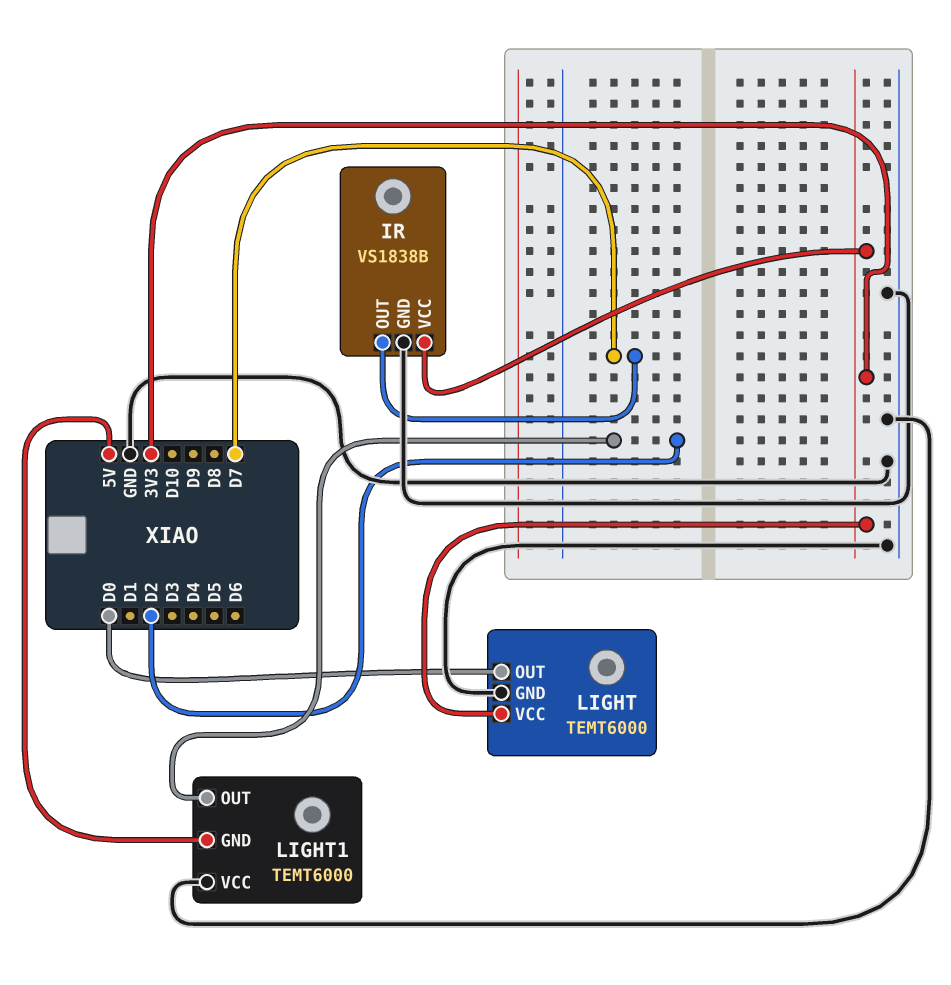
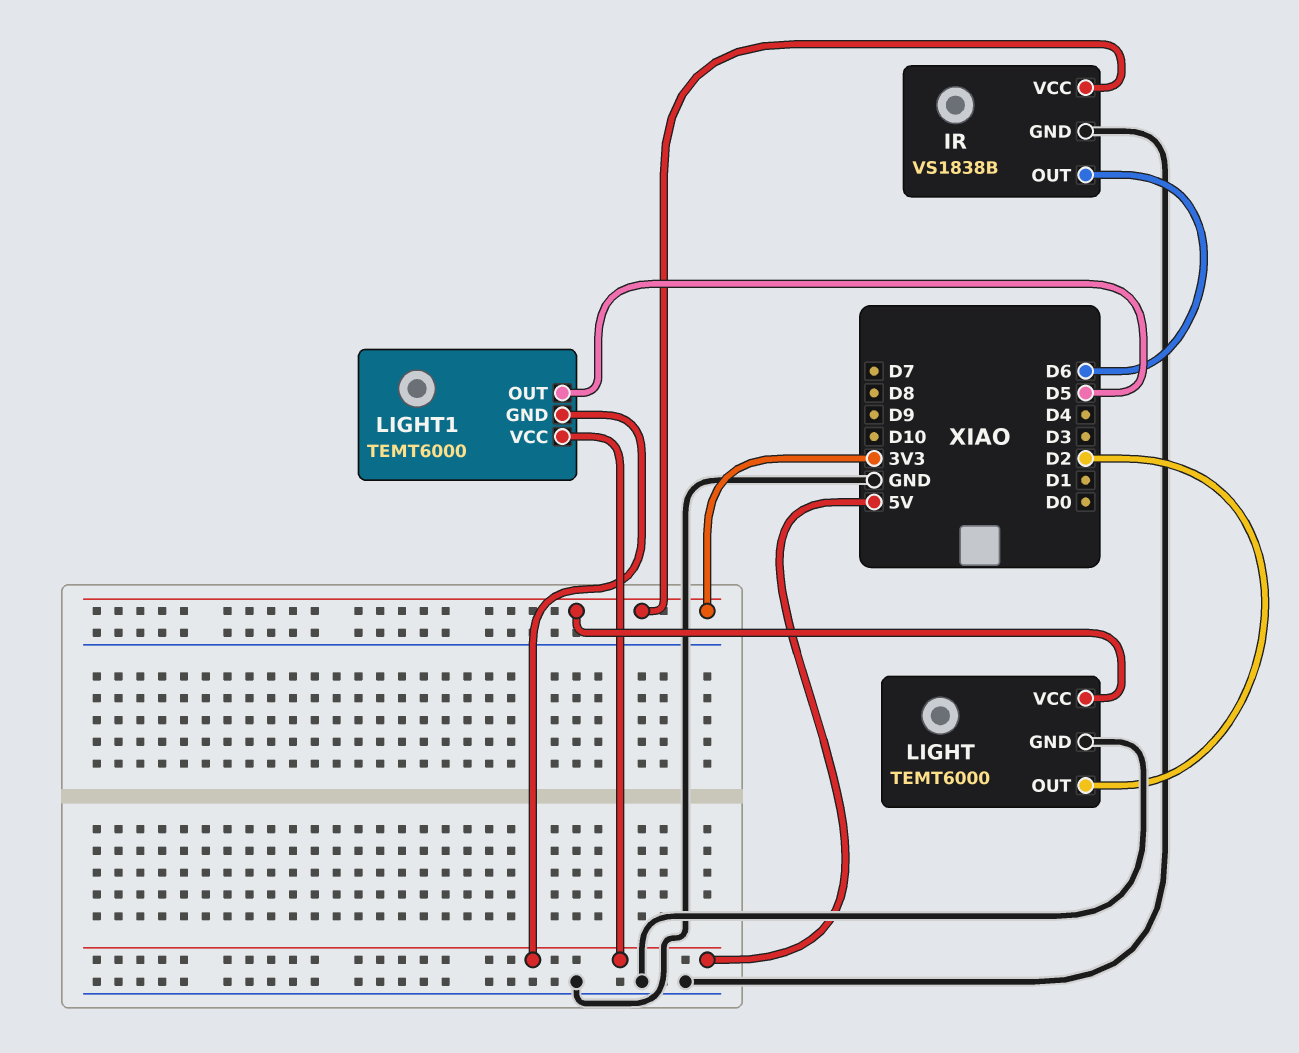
IR pin OUT: D7 -> D6
LIGHT pin OUT: D0 -> D2
LIGHT1 pin OUT: D2 -> D5
LIGHT1 pin VCC: GND -> 5V

